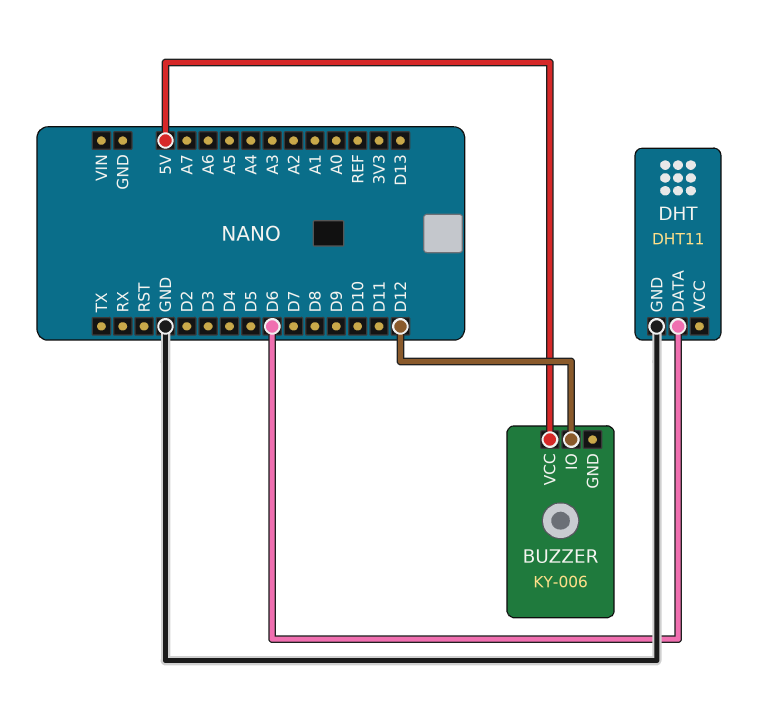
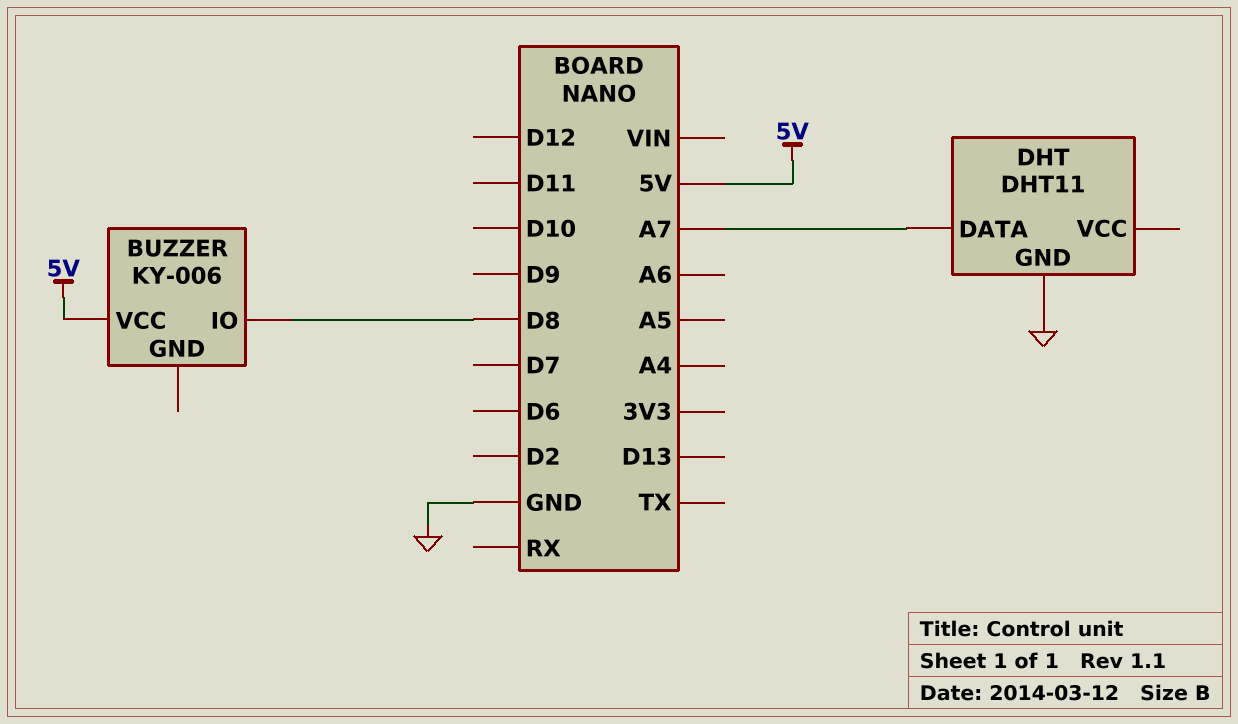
BUZZER pin IO: D12 -> D8
DHT pin DATA: D6 -> A7

